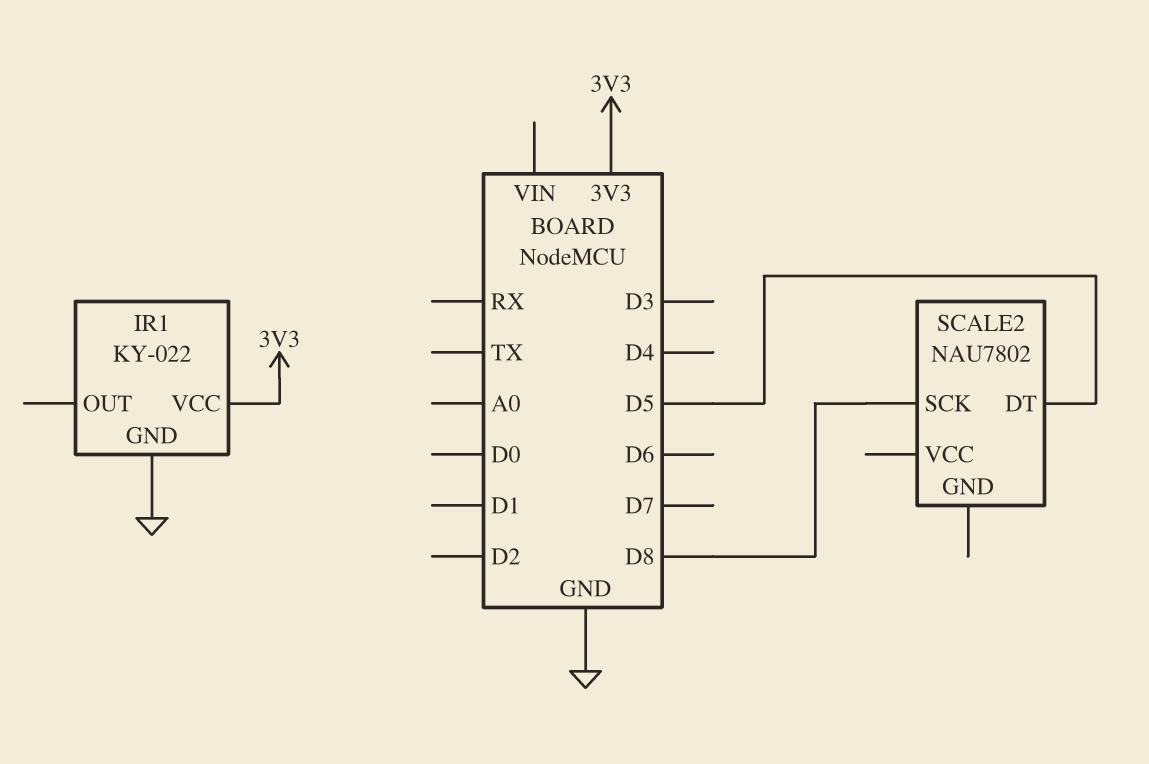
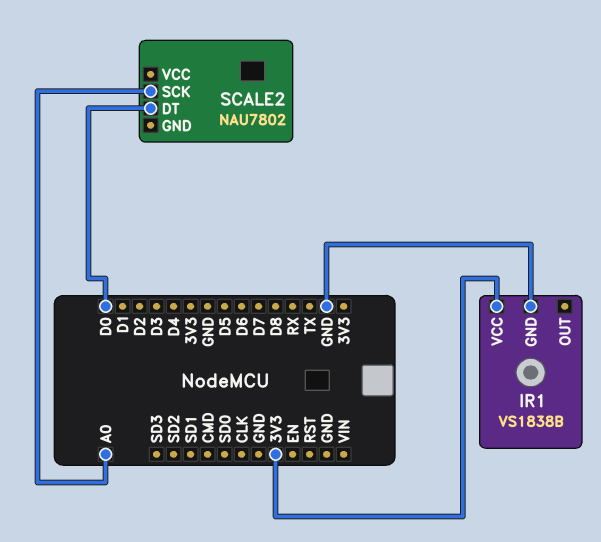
IR1: KY-022 -> VS1838B
SCALE2 pin DT: D5 -> D0
SCALE2 pin SCK: D8 -> A0

